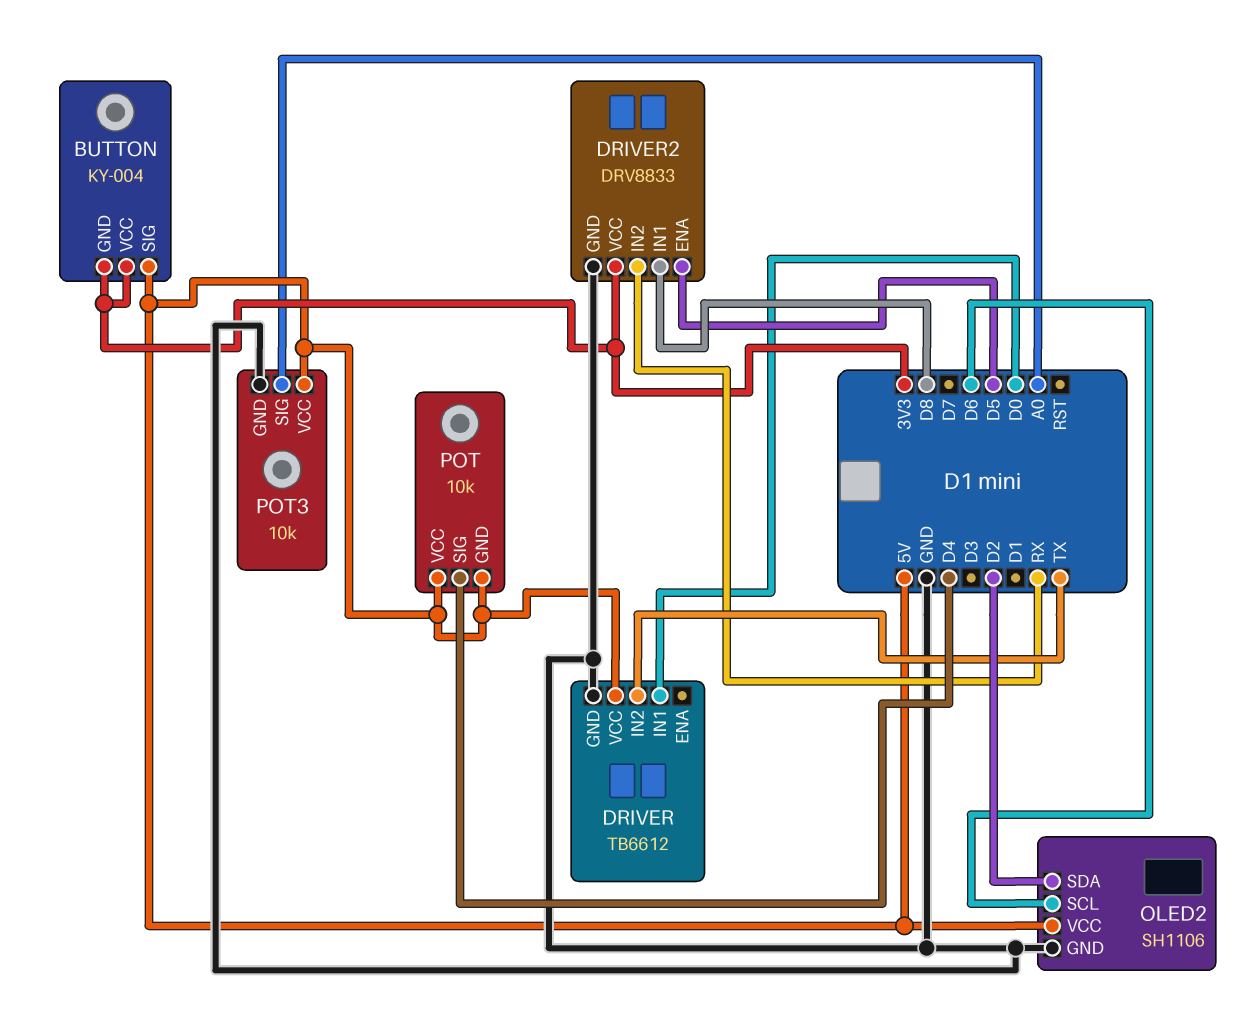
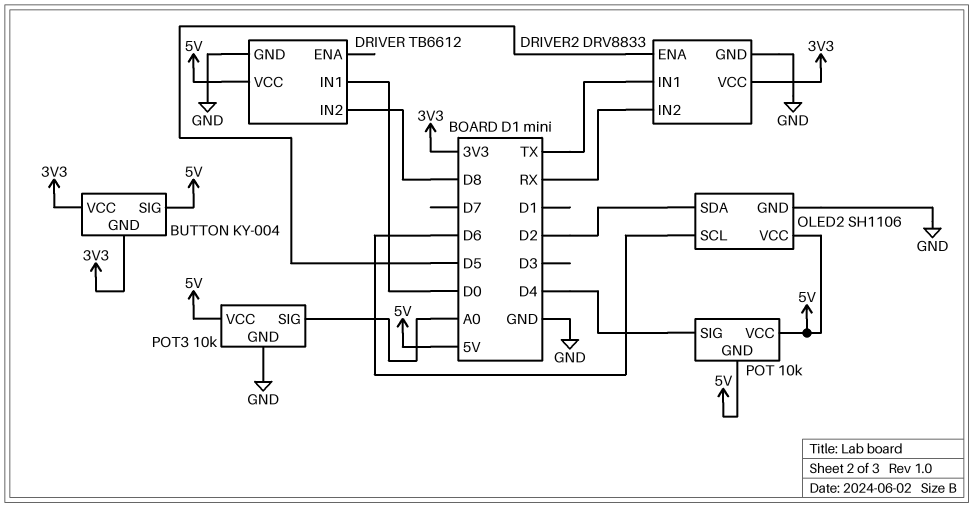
DRIVER pin IN2: TX -> D8
DRIVER2 pin IN1: D8 -> TX

